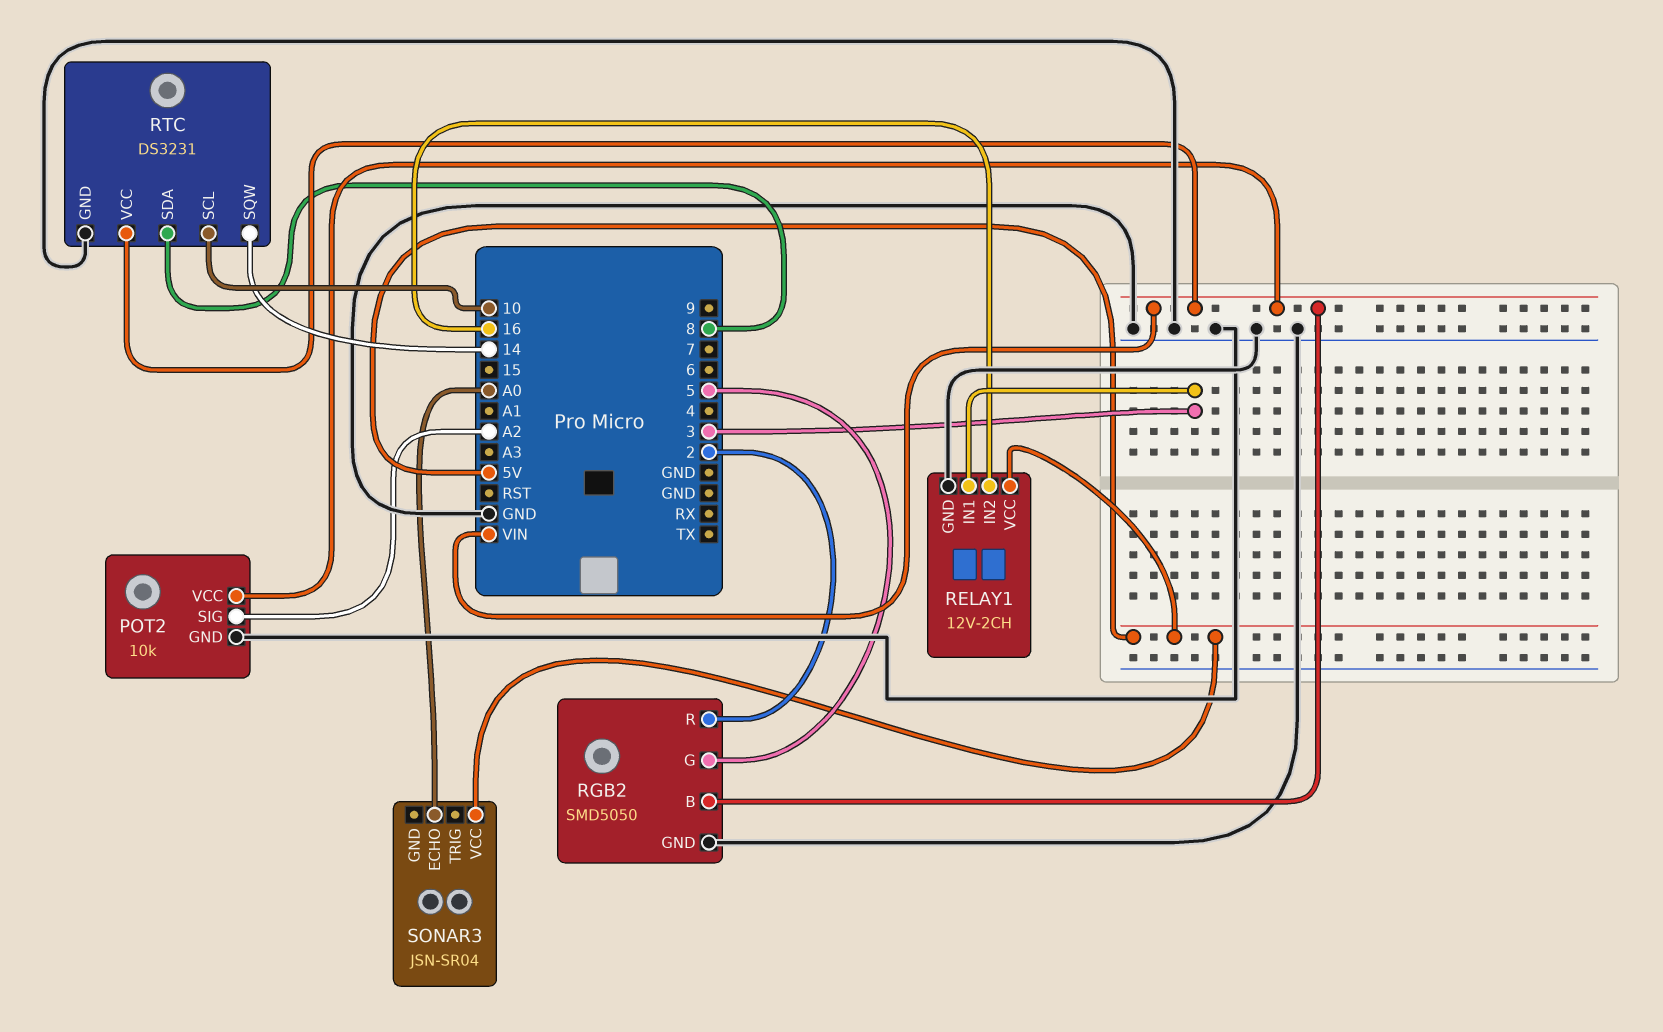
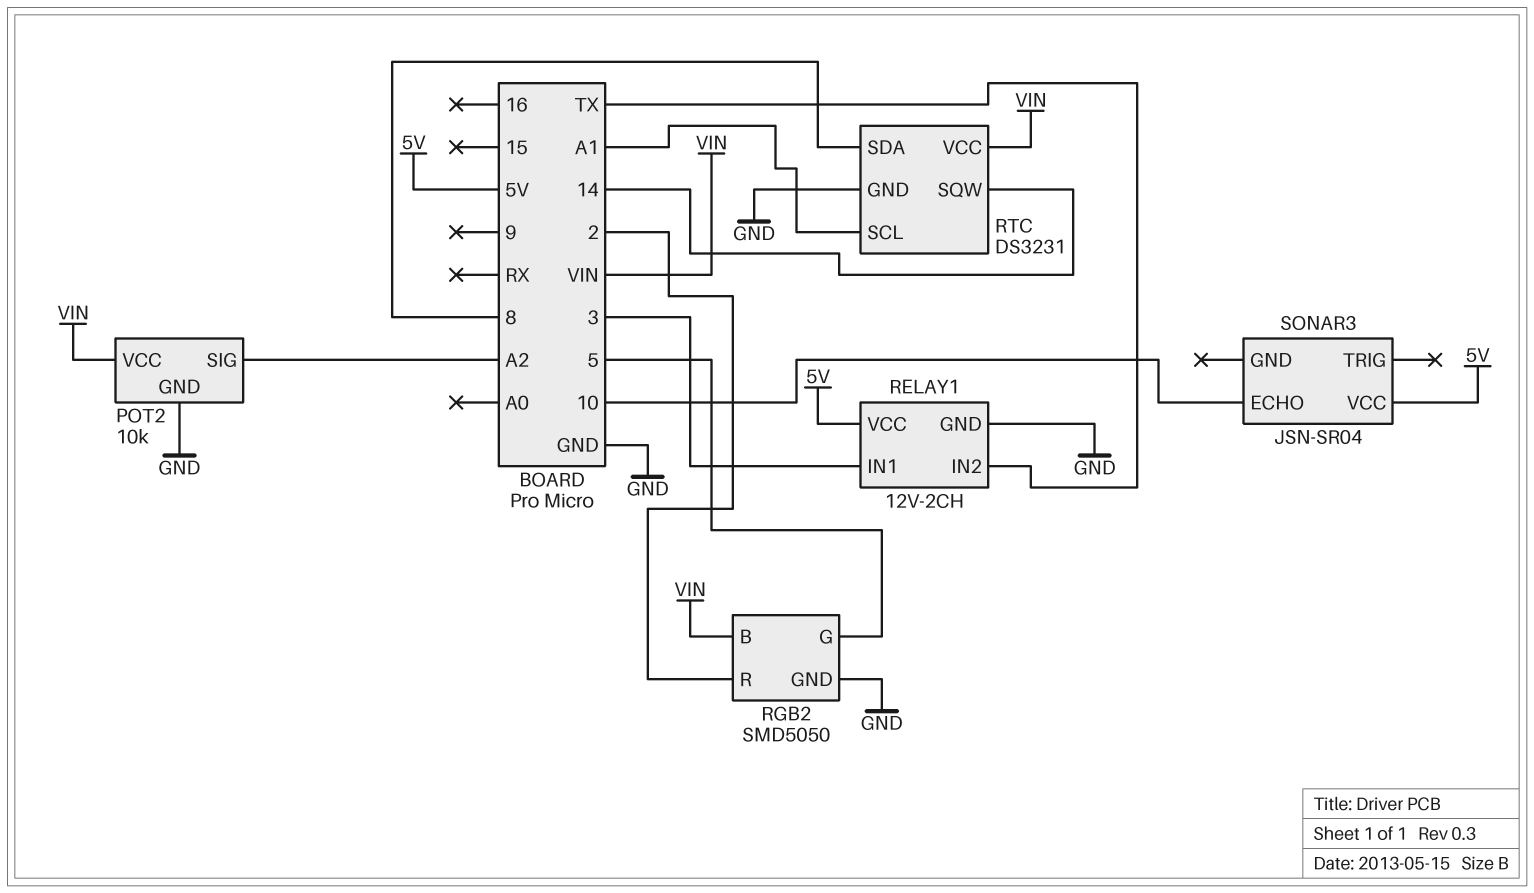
RELAY1 pin IN2: 16 -> TX
RTC pin SCL: 10 -> A1
SONAR3 pin ECHO: A0 -> 10

